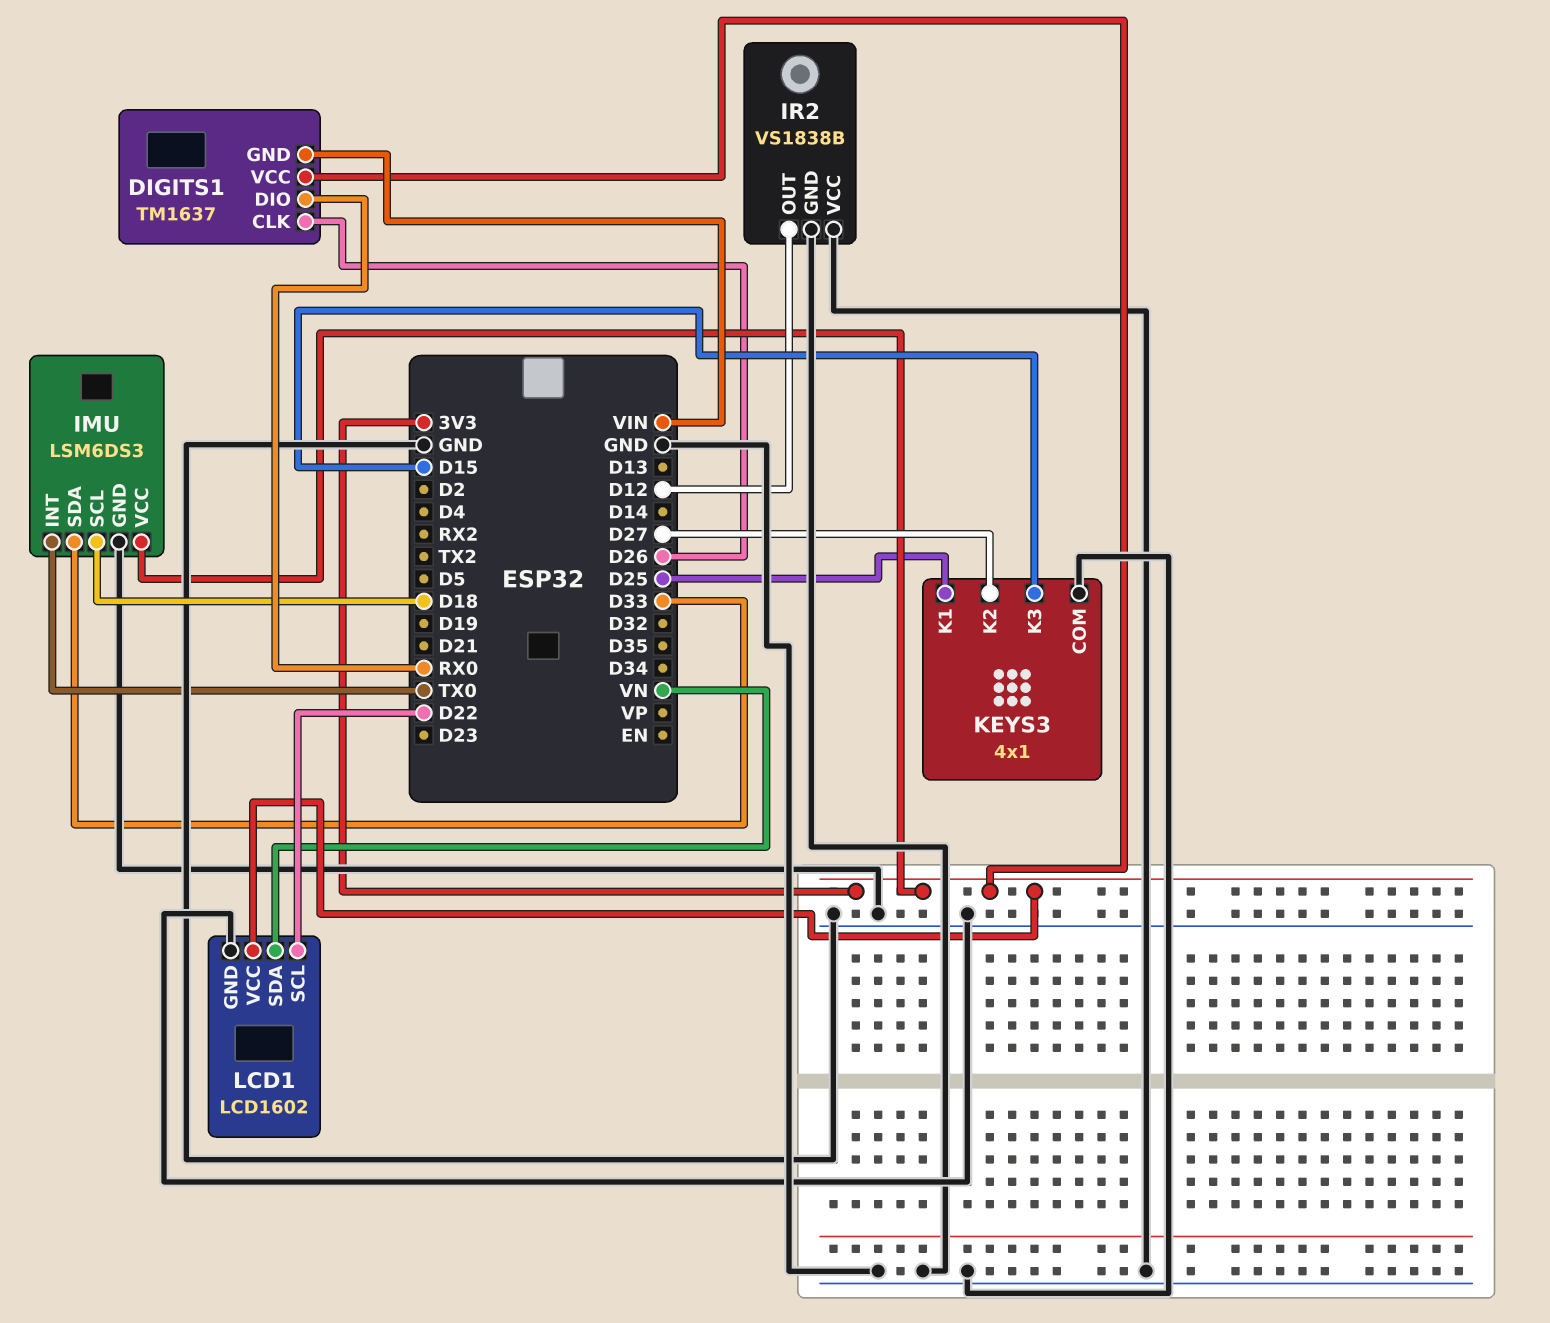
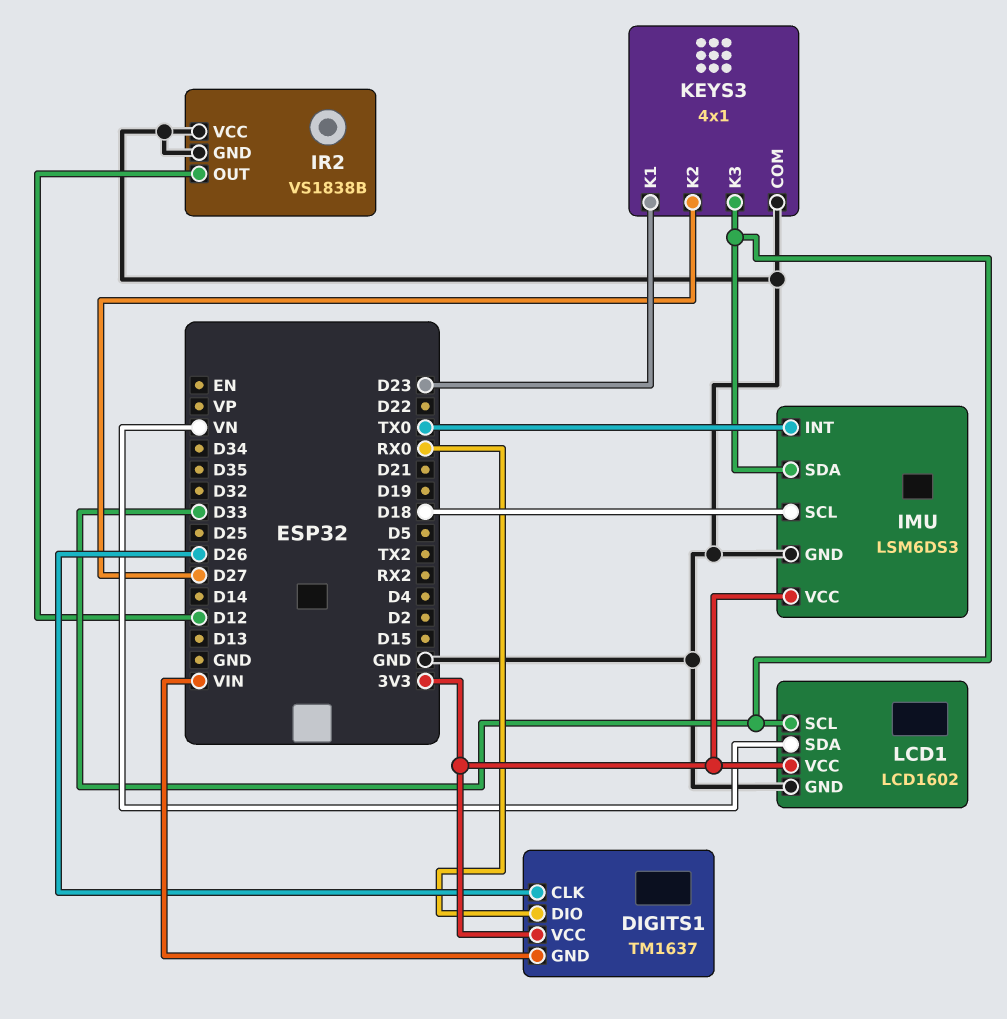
KEYS3 pin K1: D25 -> D23
KEYS3 pin K3: D15 -> D33
LCD1 pin SCL: D22 -> D33

